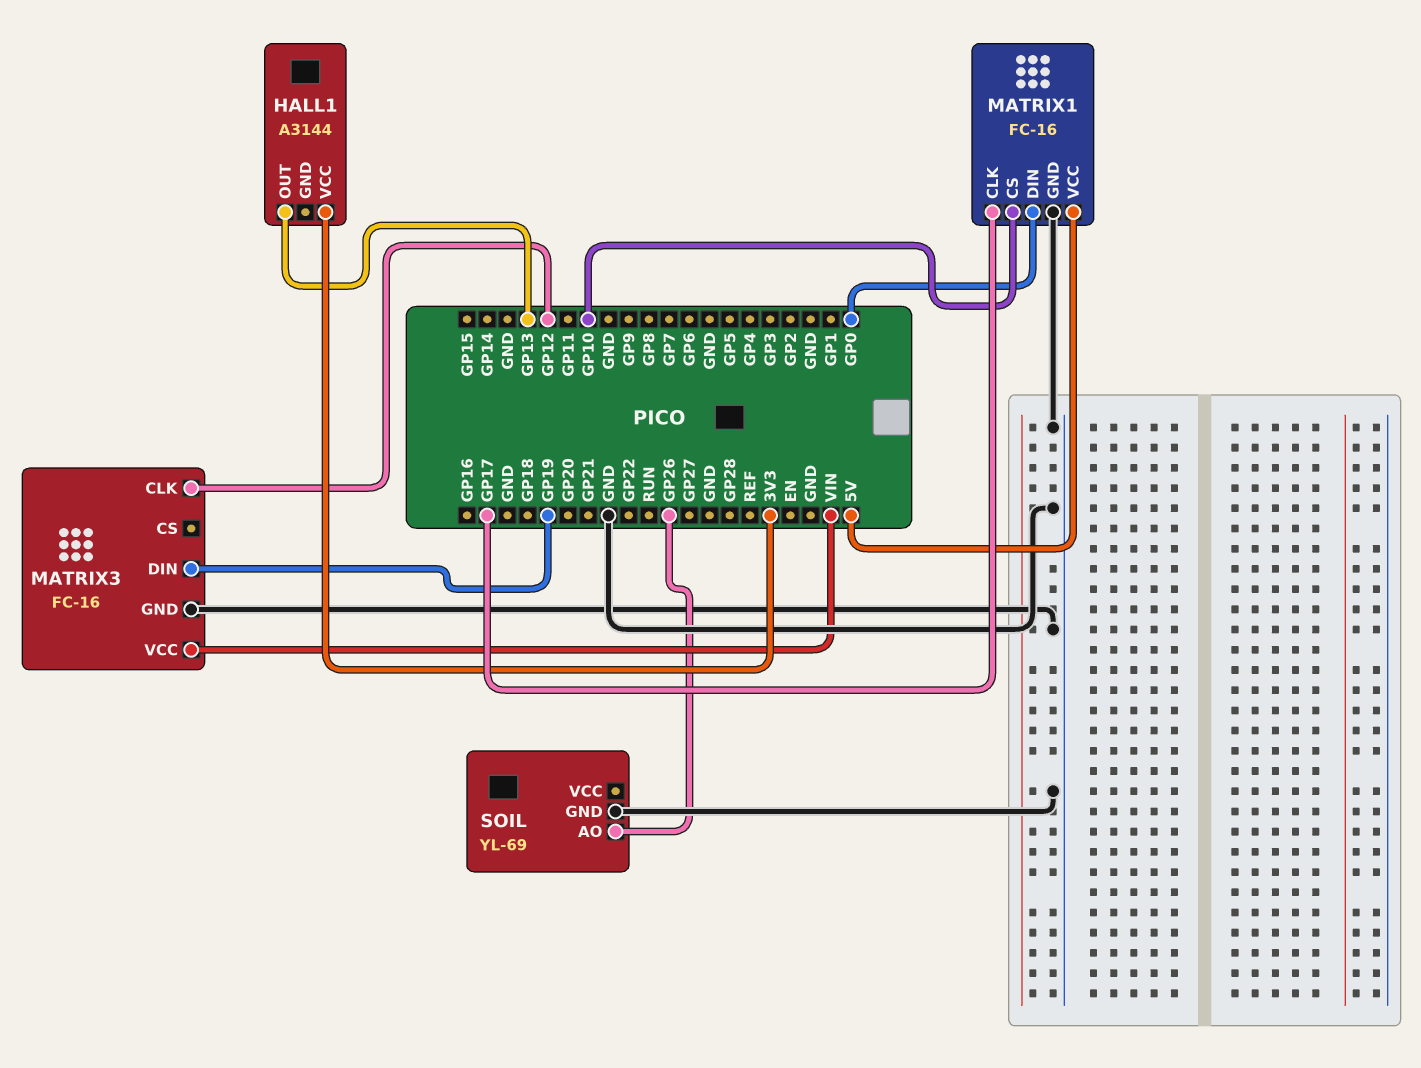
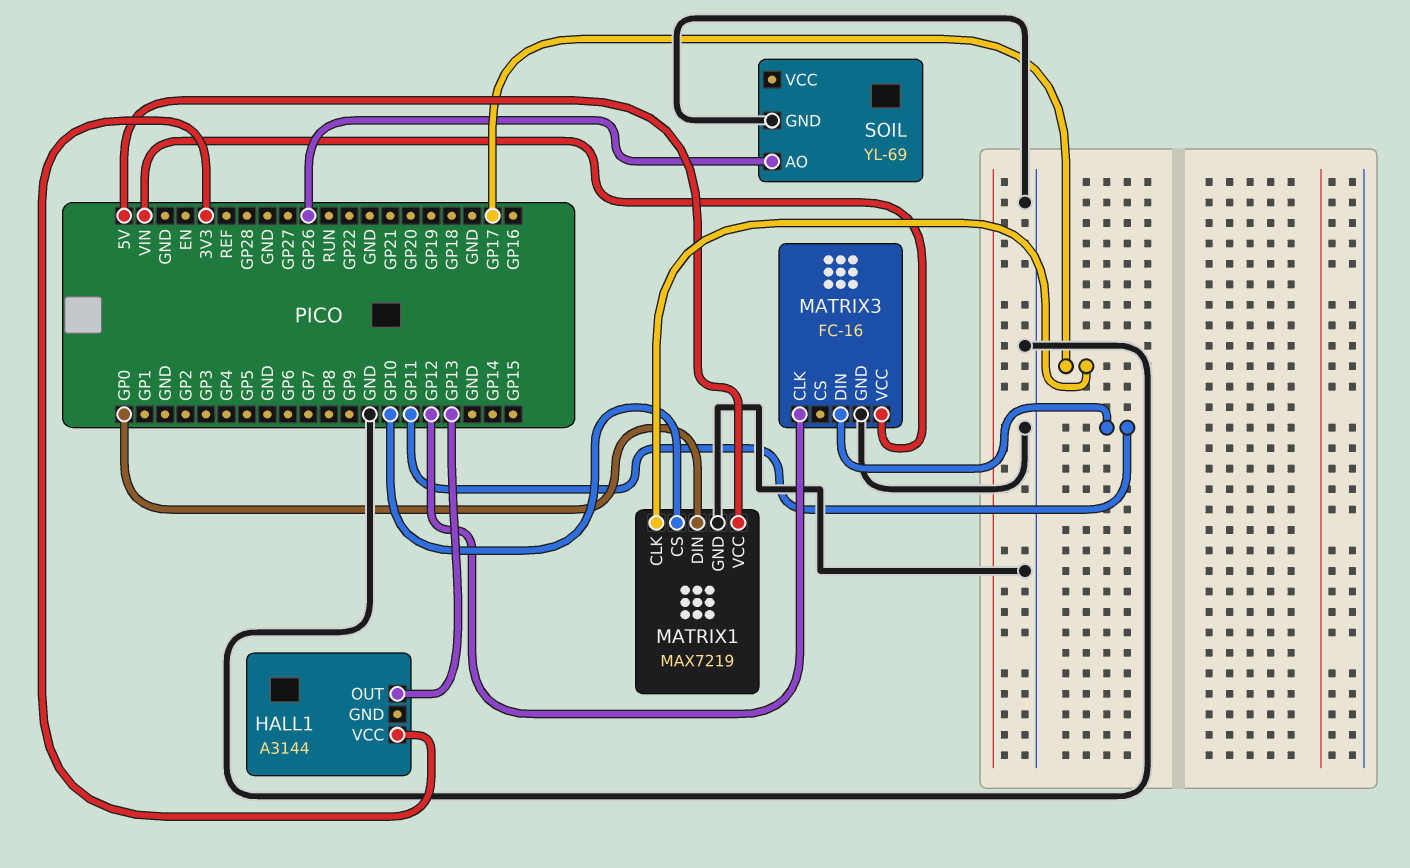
MATRIX1: FC-16 -> MAX7219
MATRIX3 pin DIN: GP19 -> GP11

